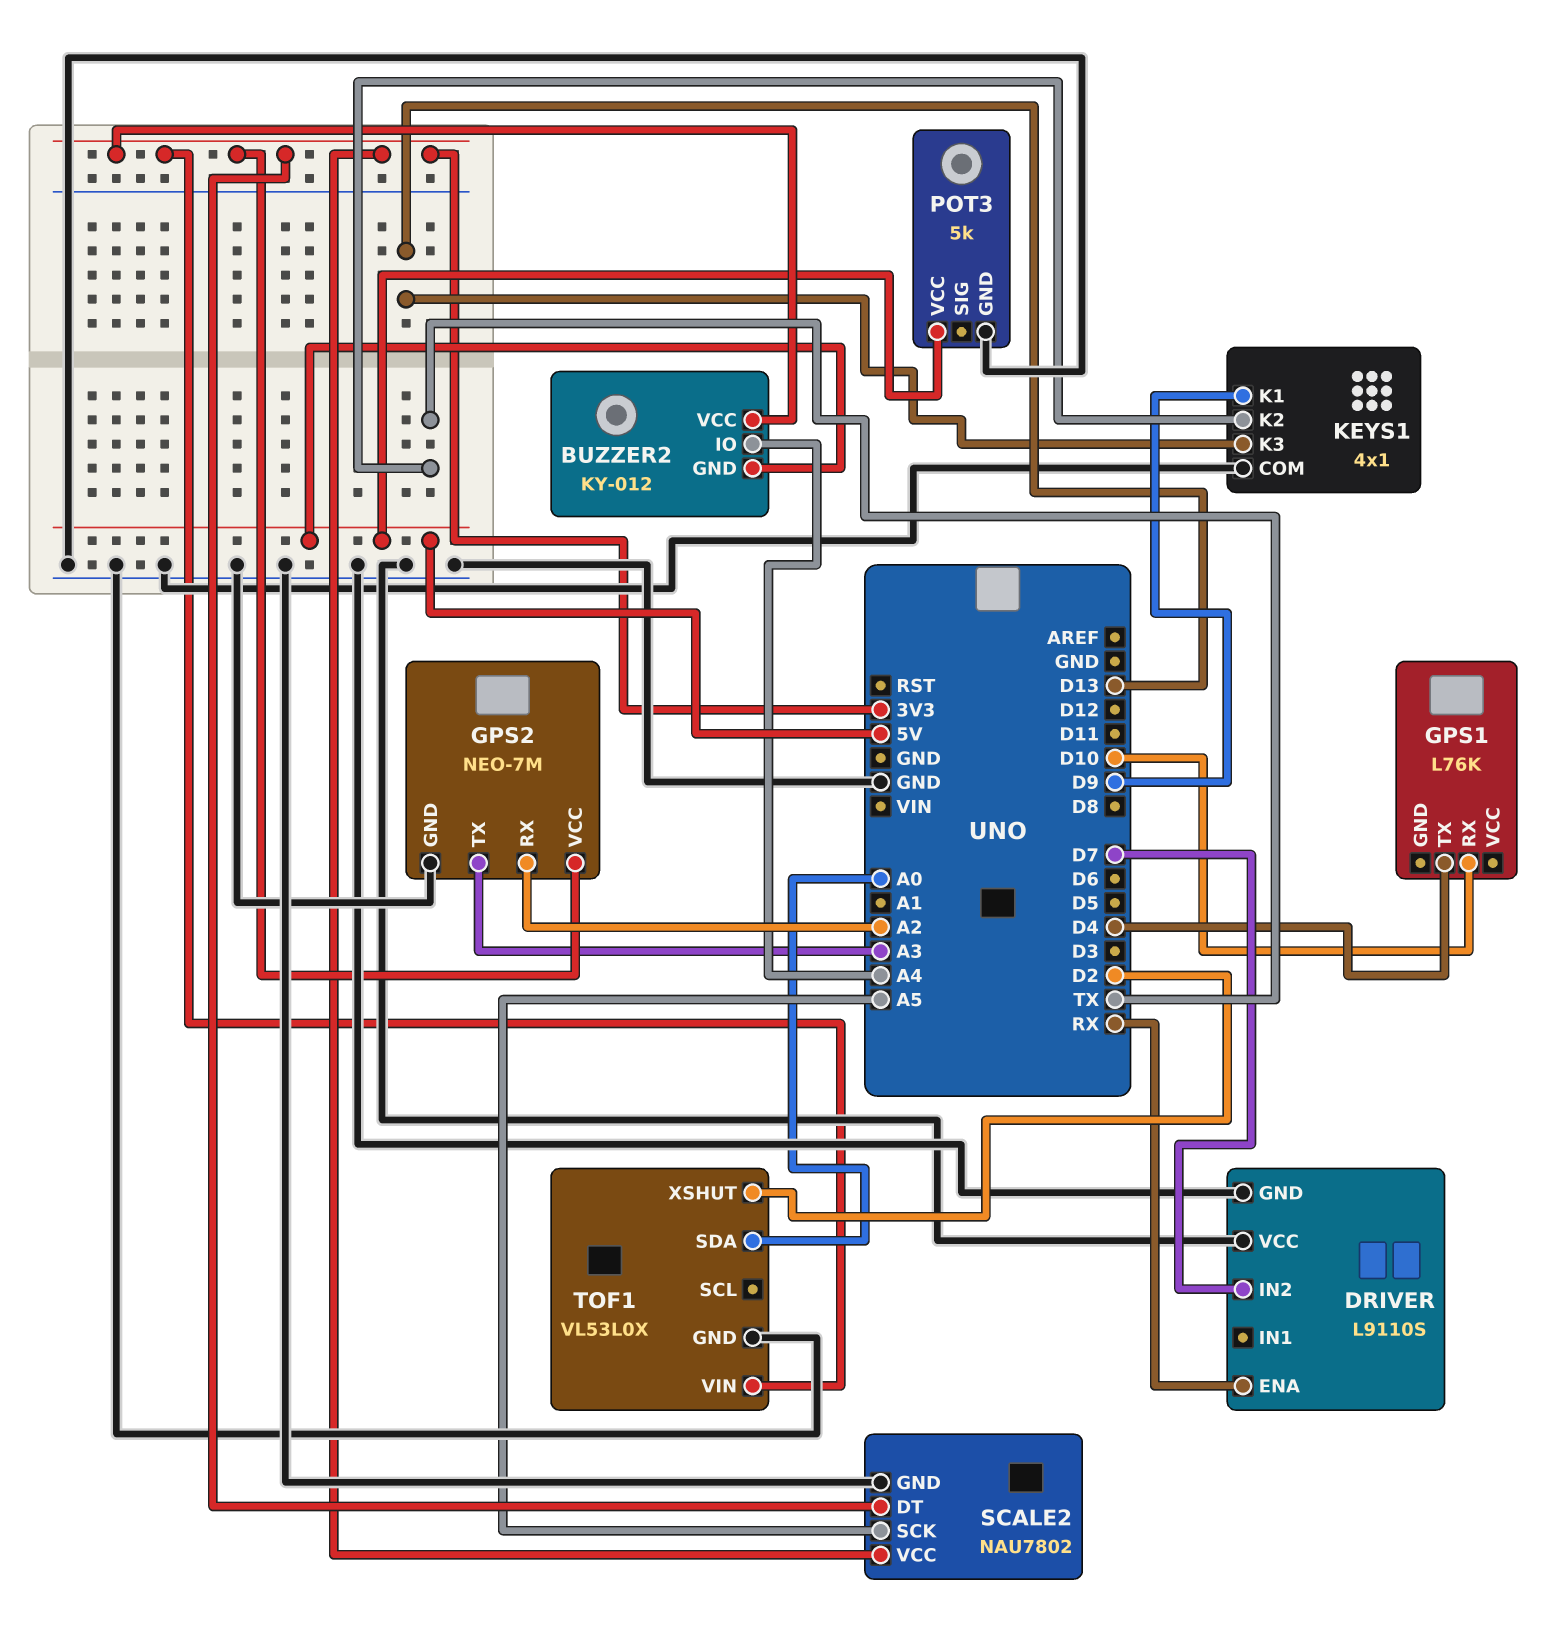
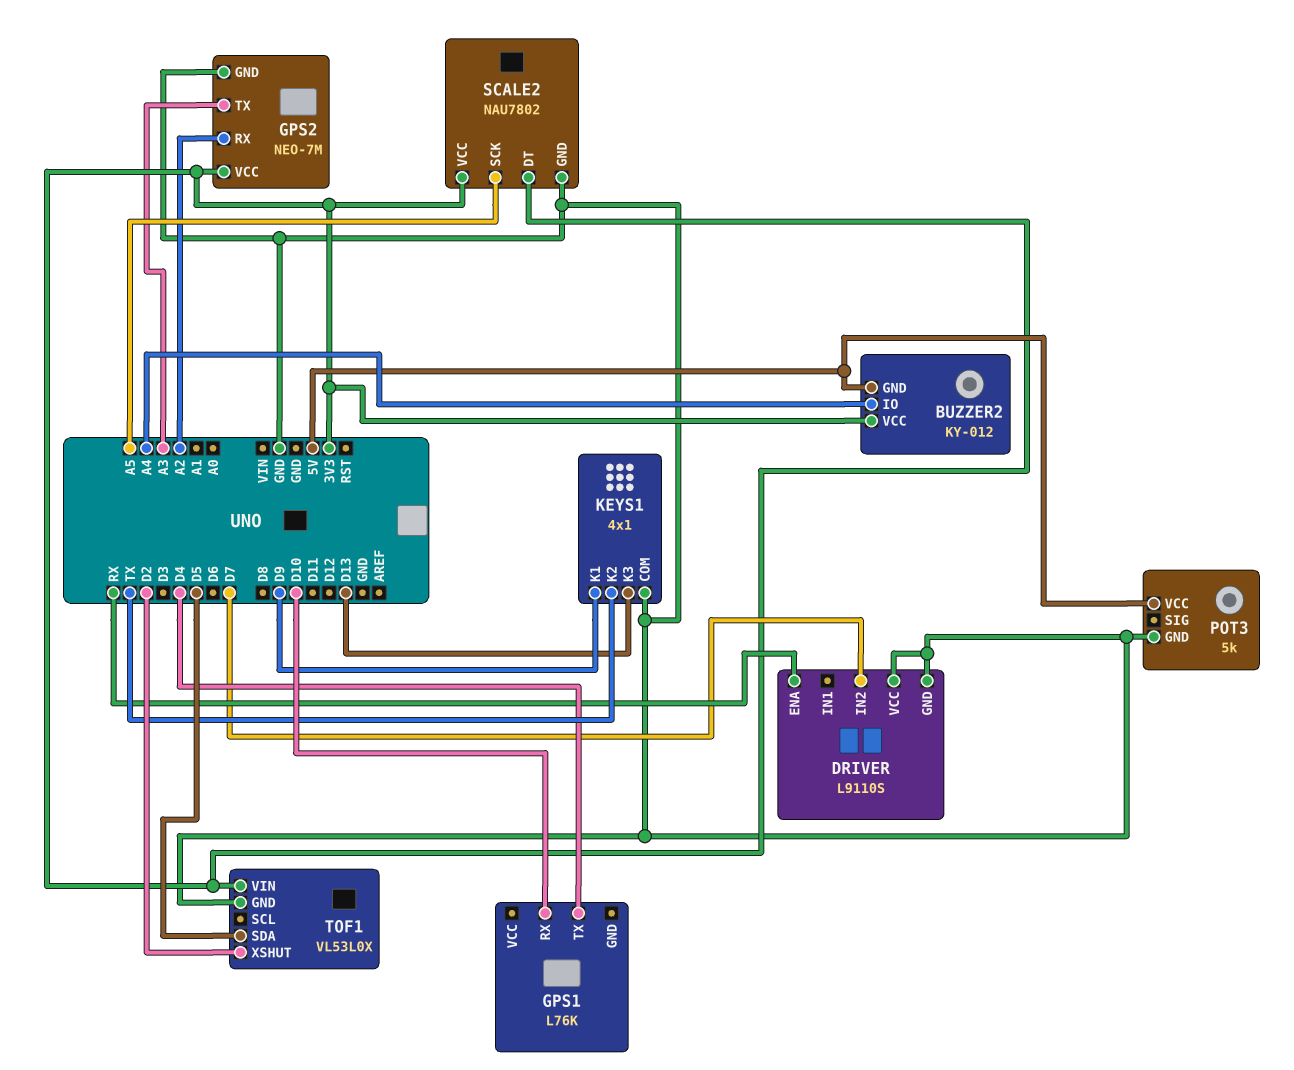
TOF1 pin SDA: A0 -> D5

